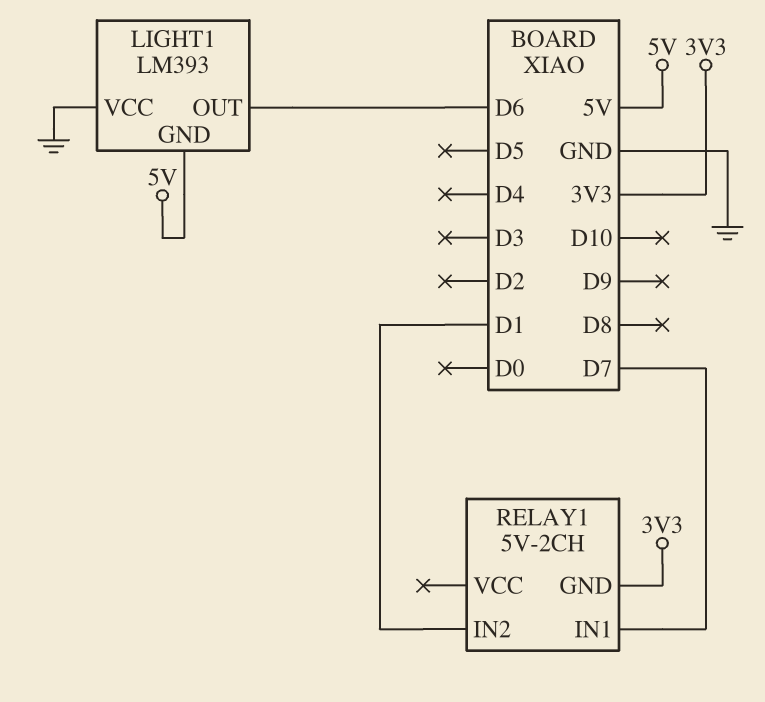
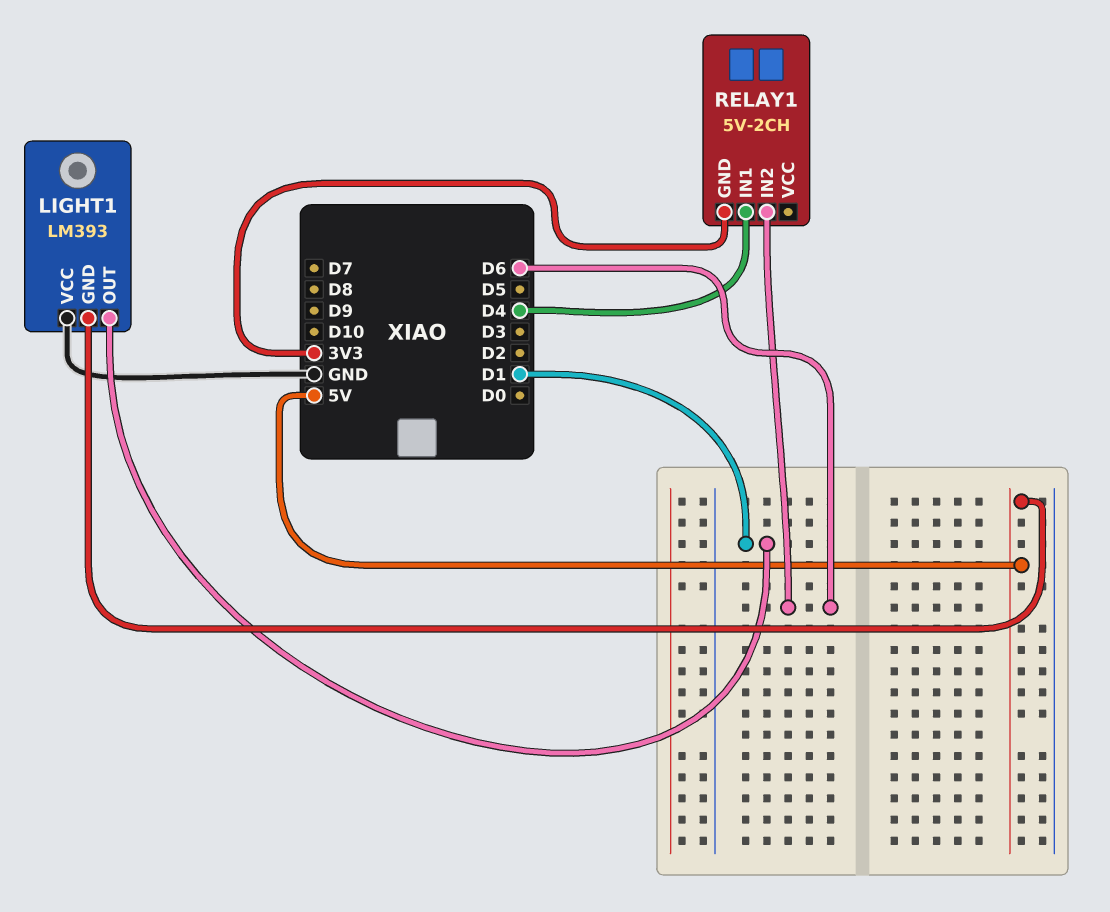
LIGHT1 pin OUT: D6 -> D1
RELAY1 pin IN1: D7 -> D4
RELAY1 pin IN2: D1 -> D6

